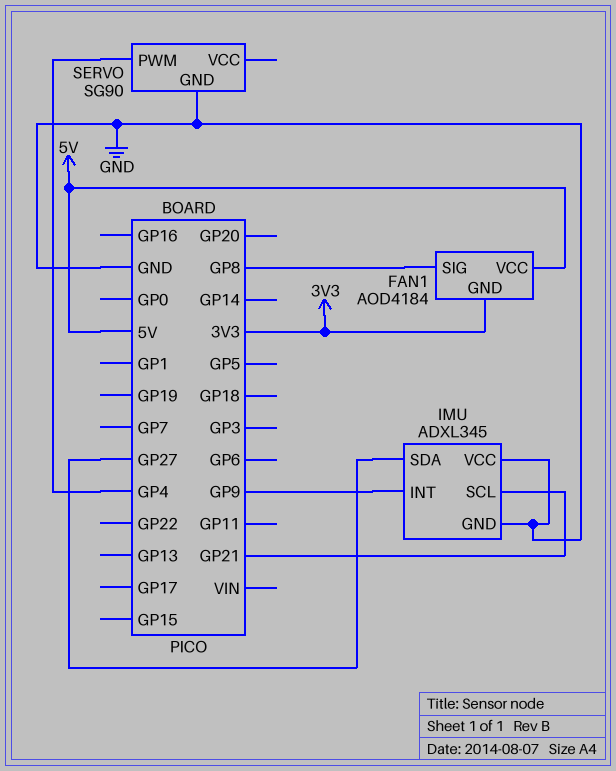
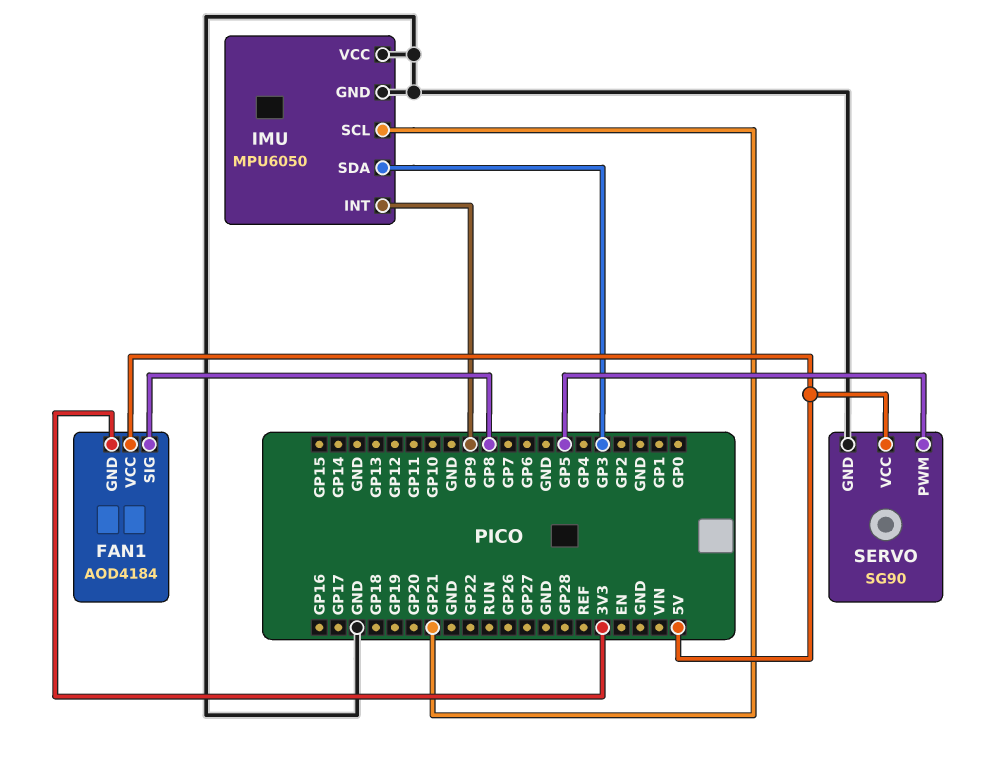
IMU: ADXL345 -> MPU6050
IMU pin SDA: GP27 -> GP3
SERVO pin PWM: GP4 -> GP5
SERVO pin VCC: none -> 5V

